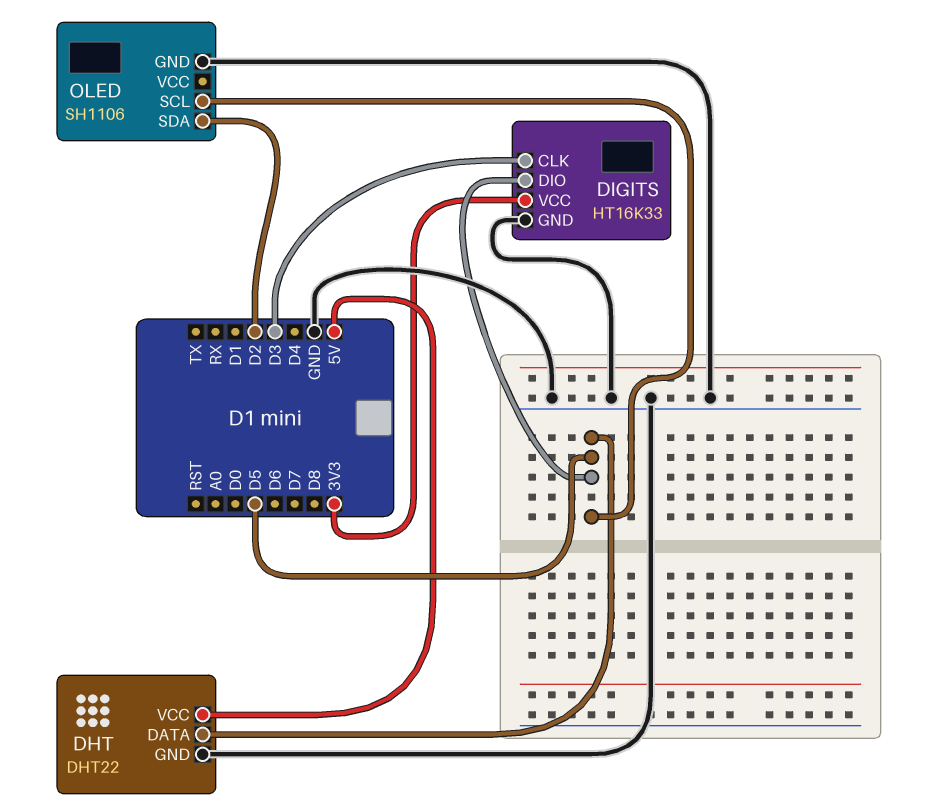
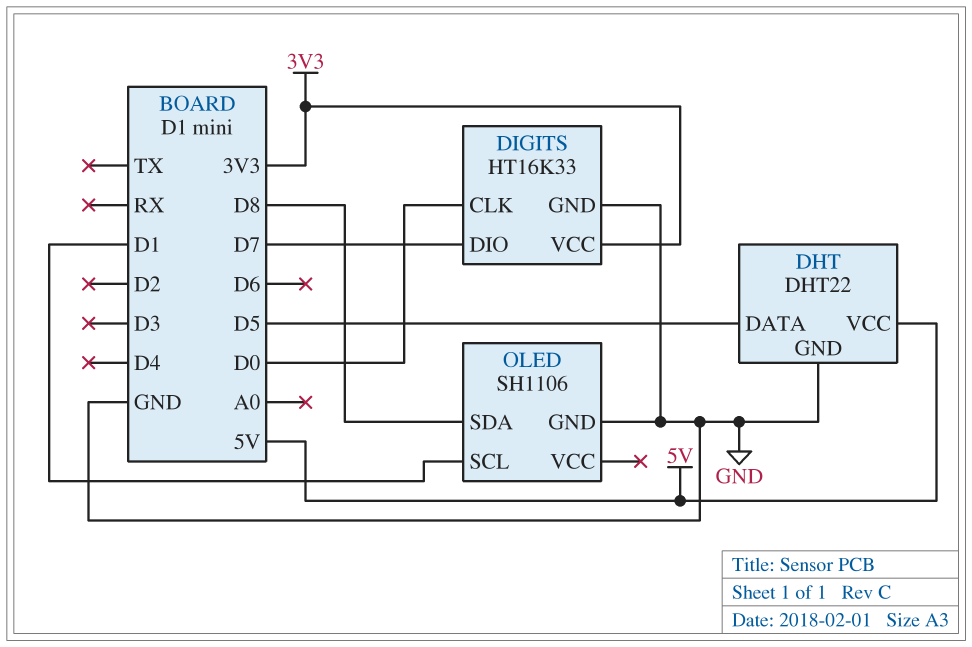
DIGITS pin CLK: D3 -> D0
DIGITS pin DIO: D5 -> D7
OLED pin SCL: D5 -> D1
OLED pin SDA: D2 -> D8

